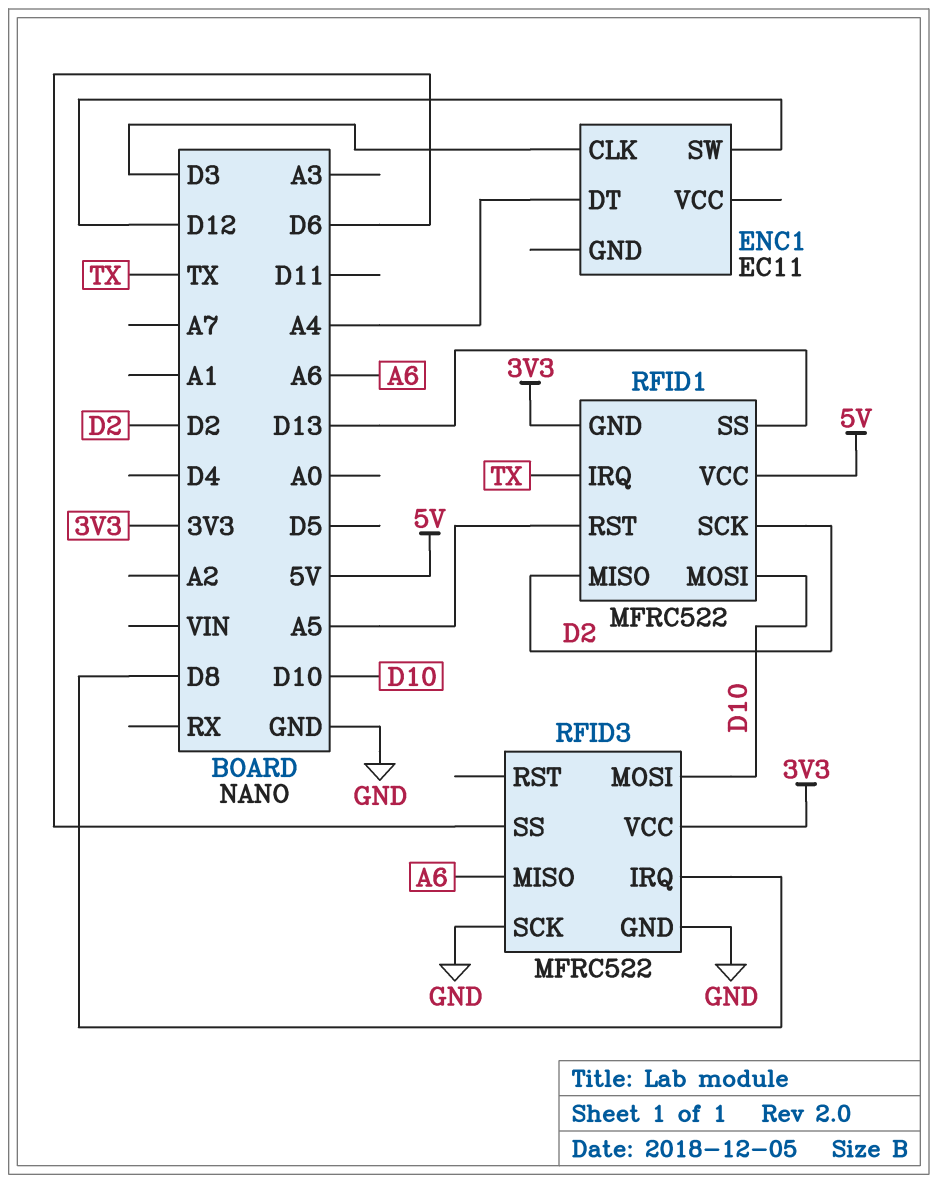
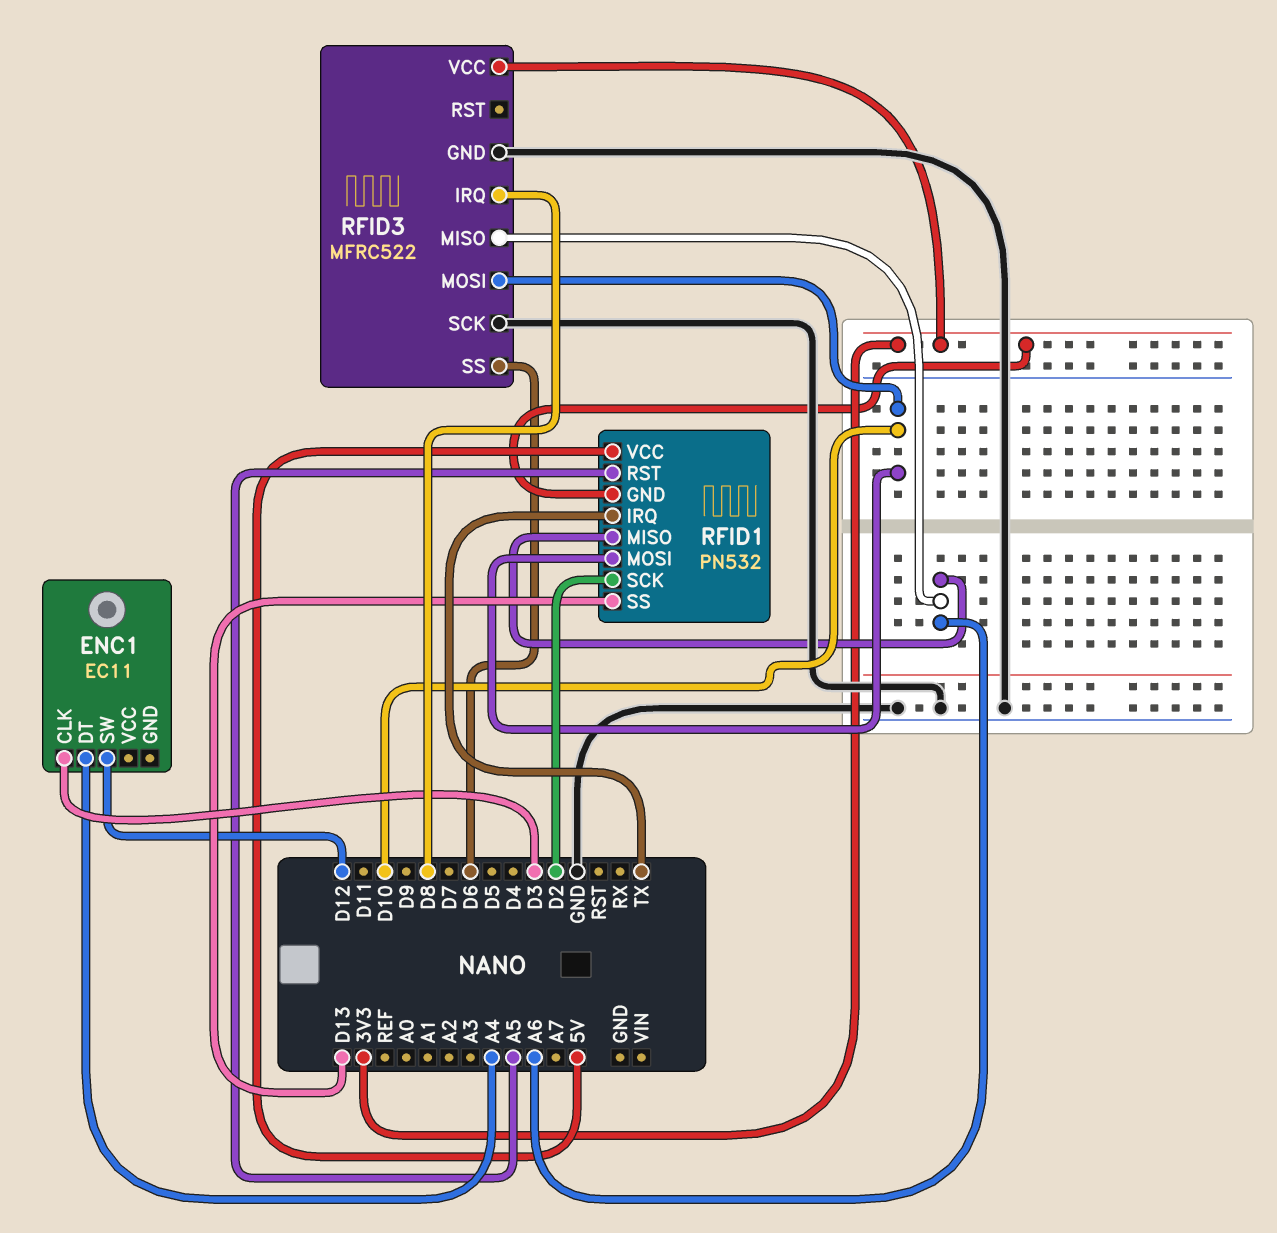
RFID1: MFRC522 -> PN532
RFID1 pin MISO: D2 -> A6

